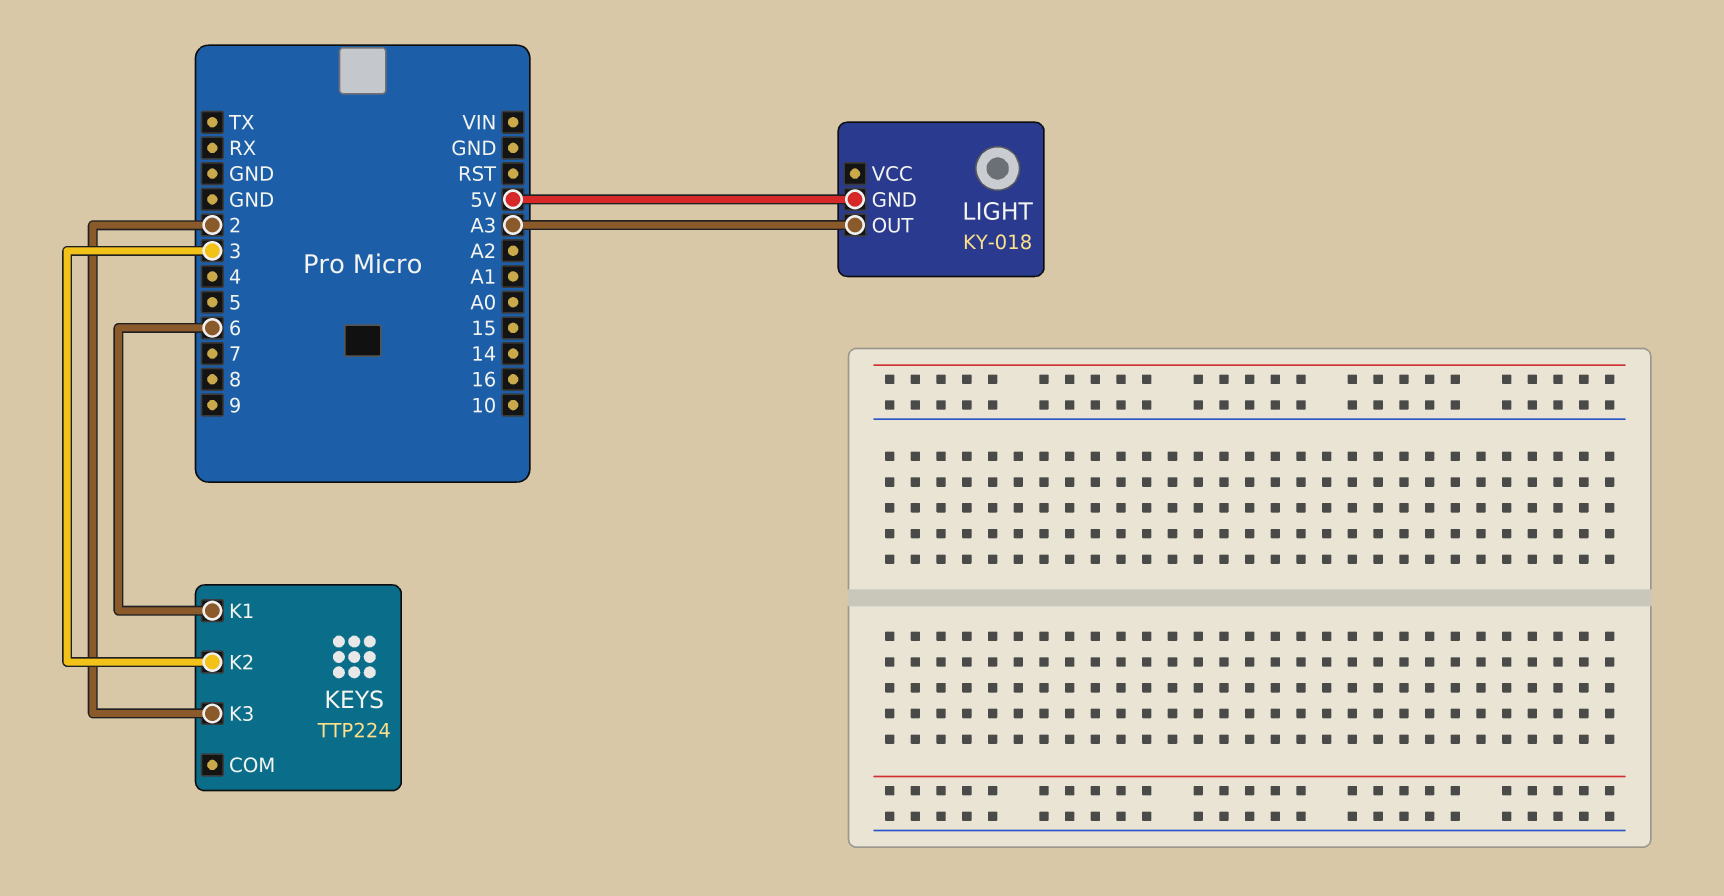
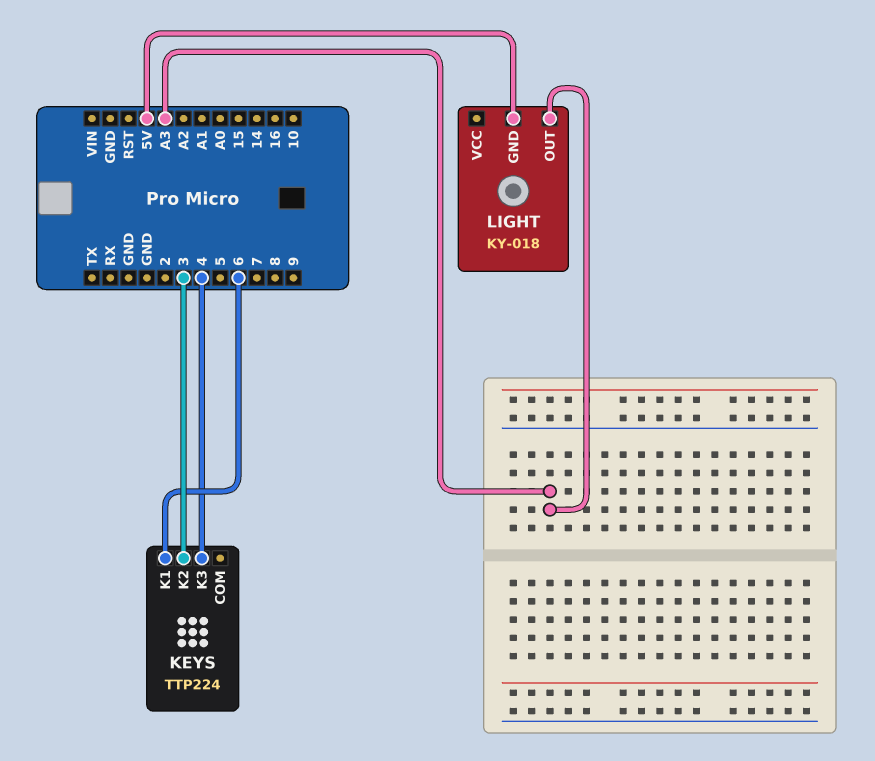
KEYS pin K3: 2 -> 4

